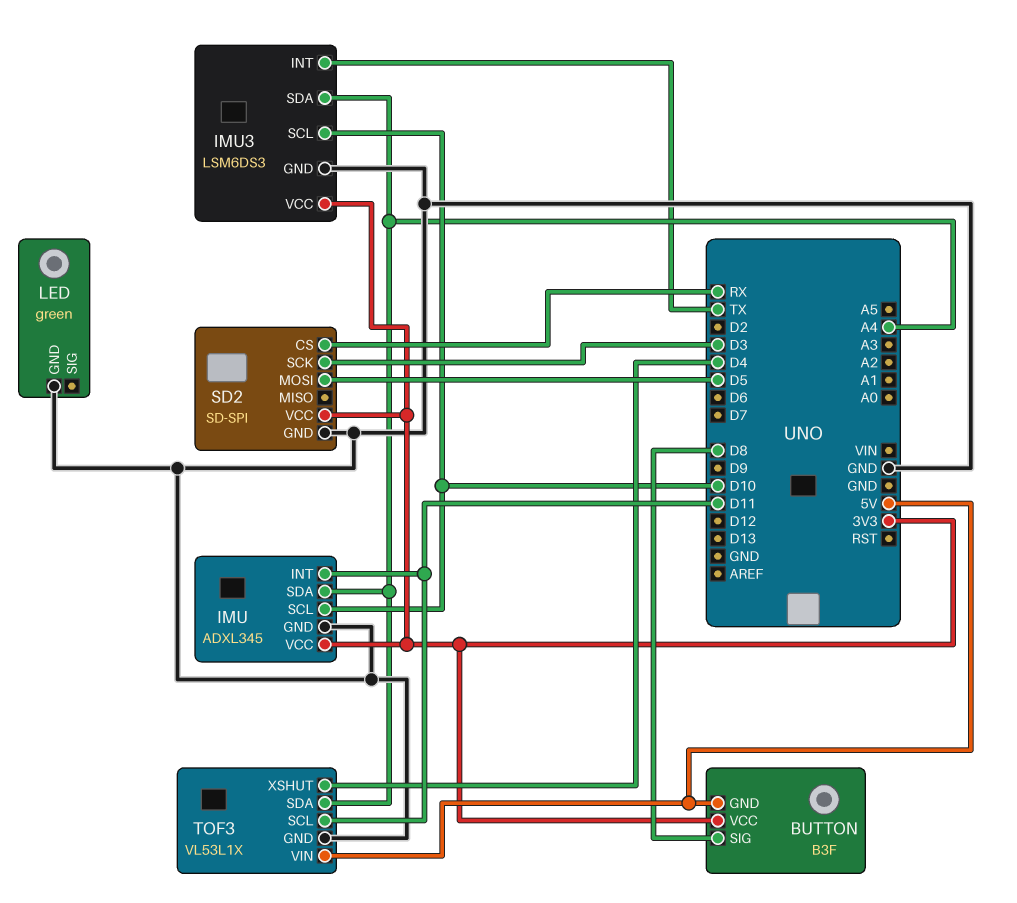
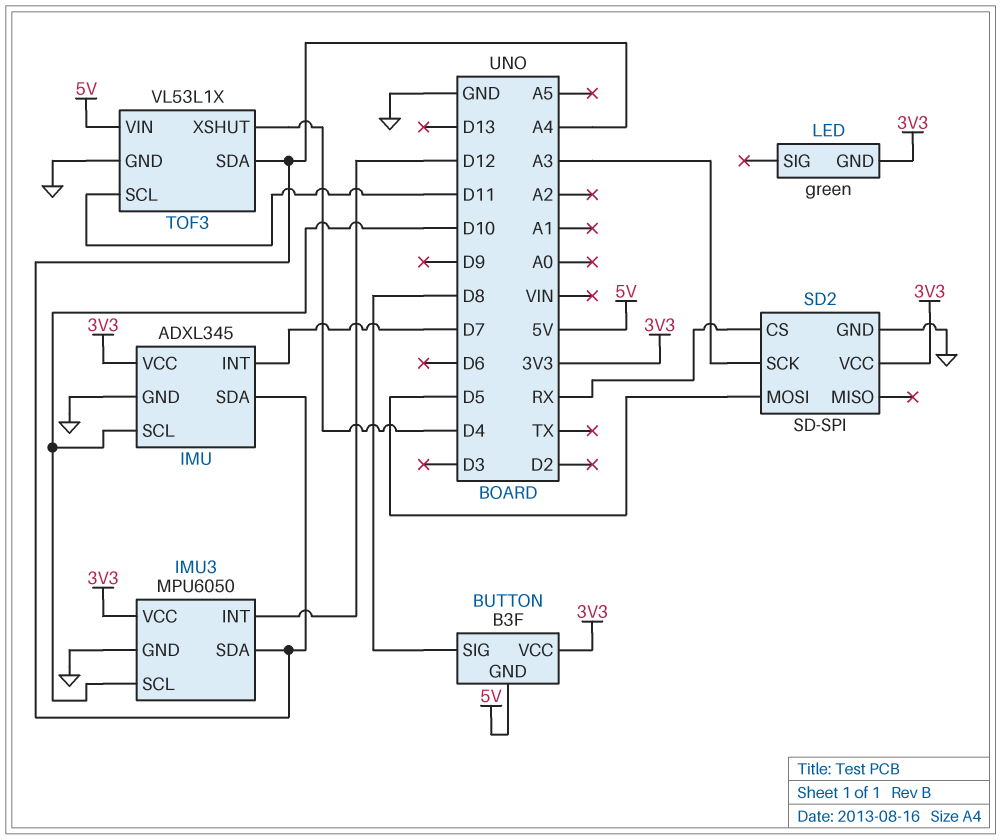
IMU pin INT: D11 -> D7
IMU3: LSM6DS3 -> MPU6050
IMU3 pin INT: TX -> D12
LED pin GND: GND -> 3V3
SD2 pin SCK: D3 -> A3

